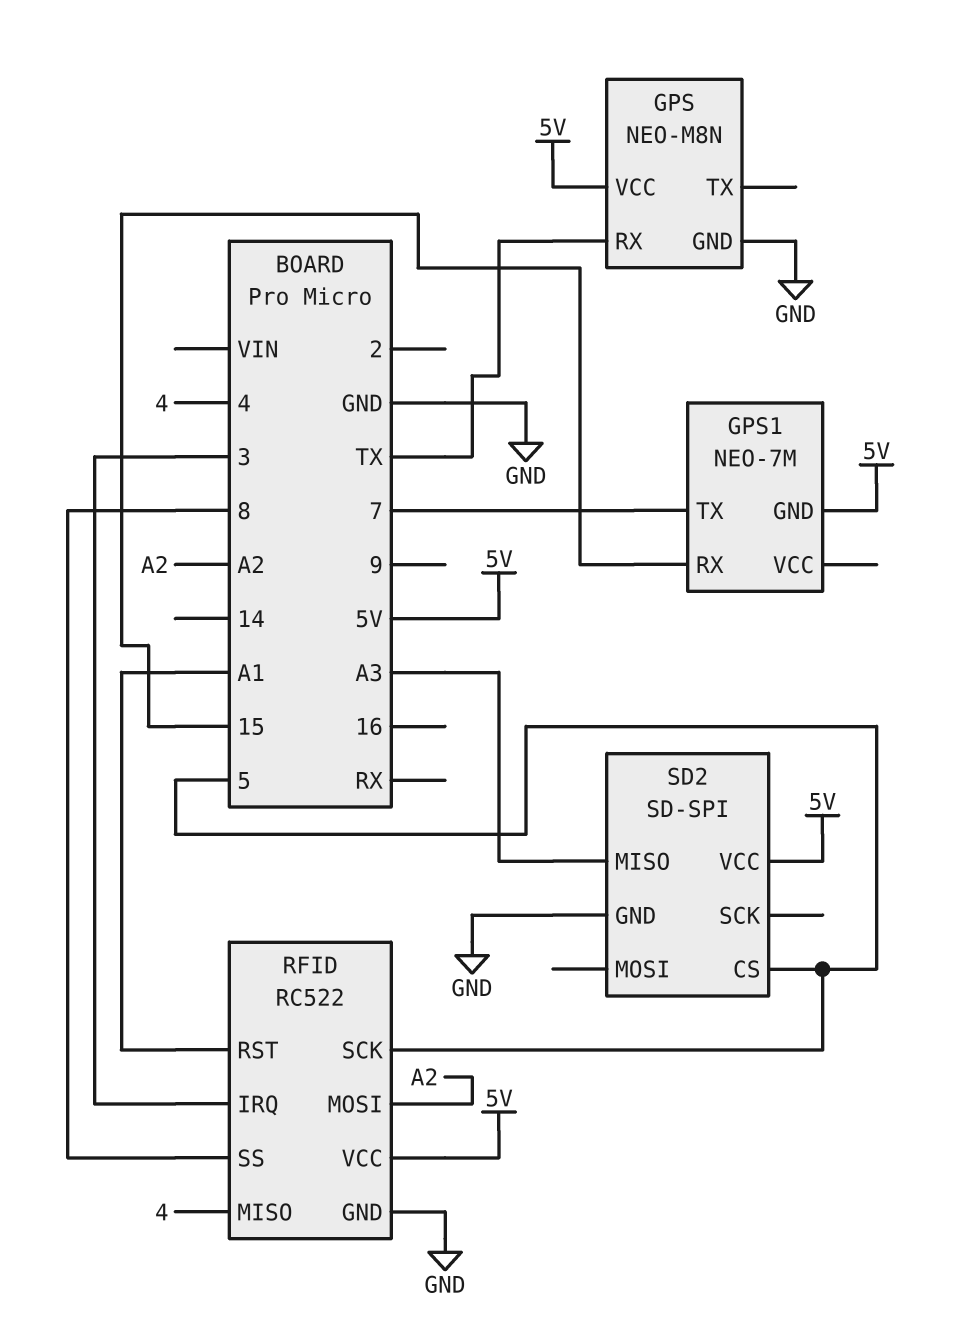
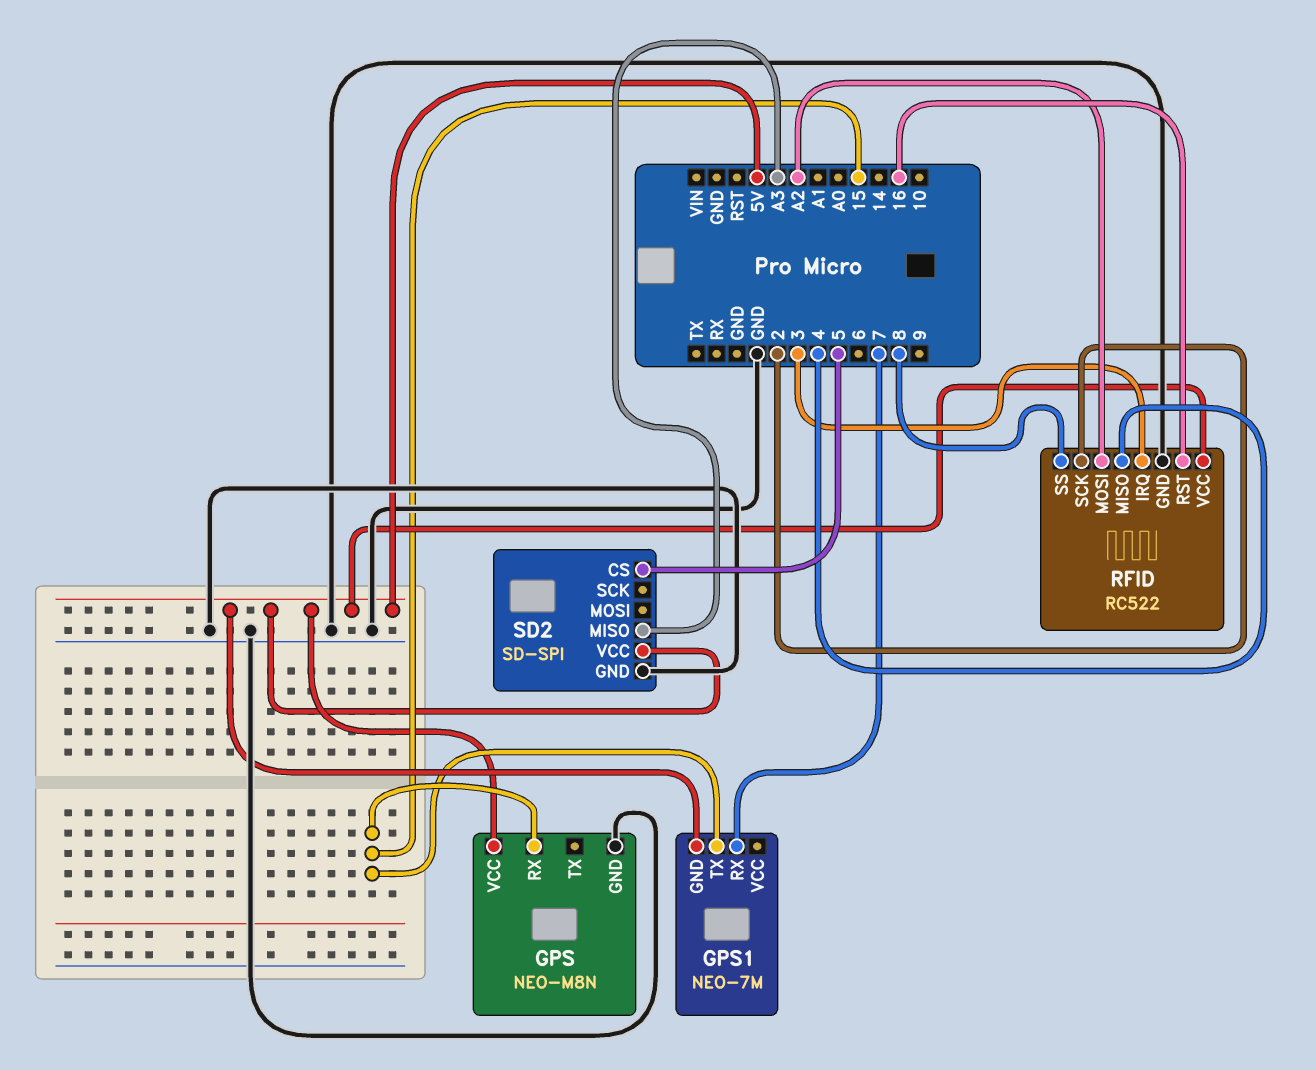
GPS pin RX: TX -> 15
GPS1 pin RX: 15 -> 7
GPS1 pin TX: 7 -> 15
RFID pin RST: A1 -> 16
RFID pin SCK: 5 -> 2

